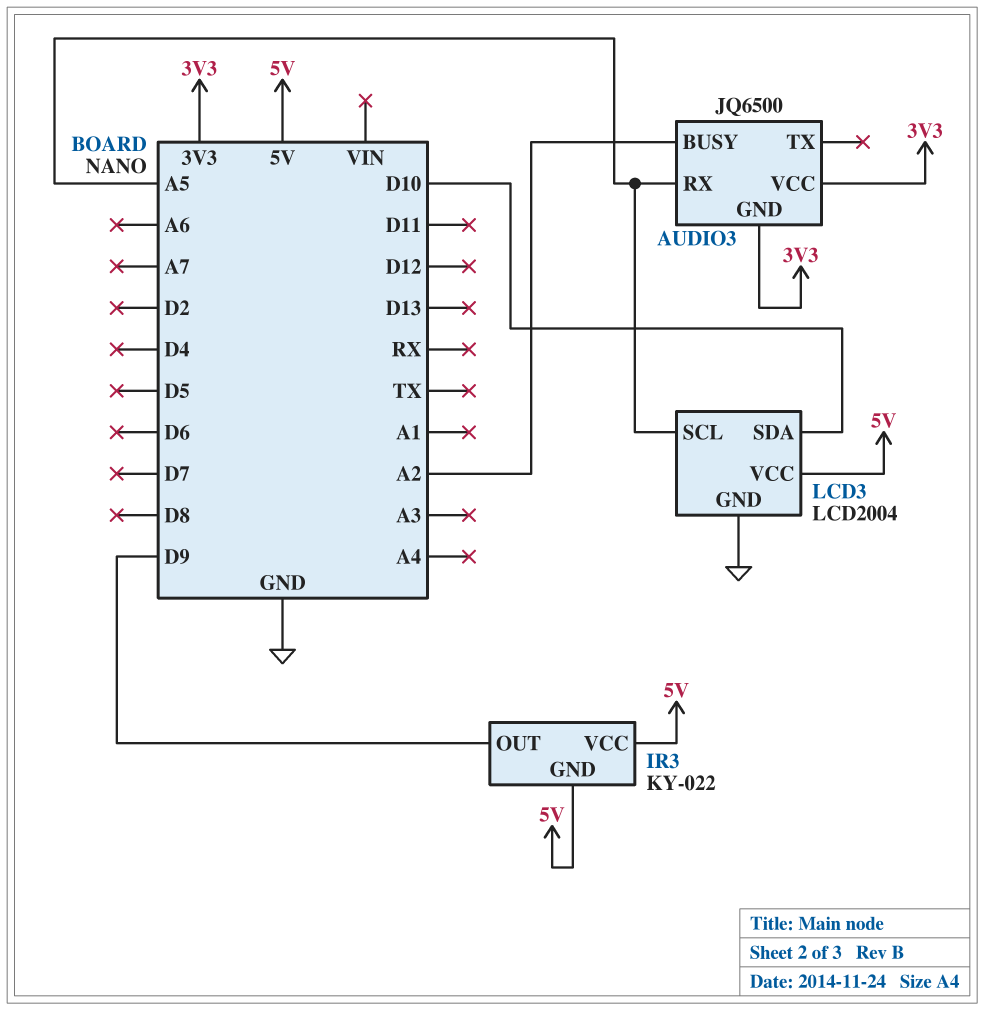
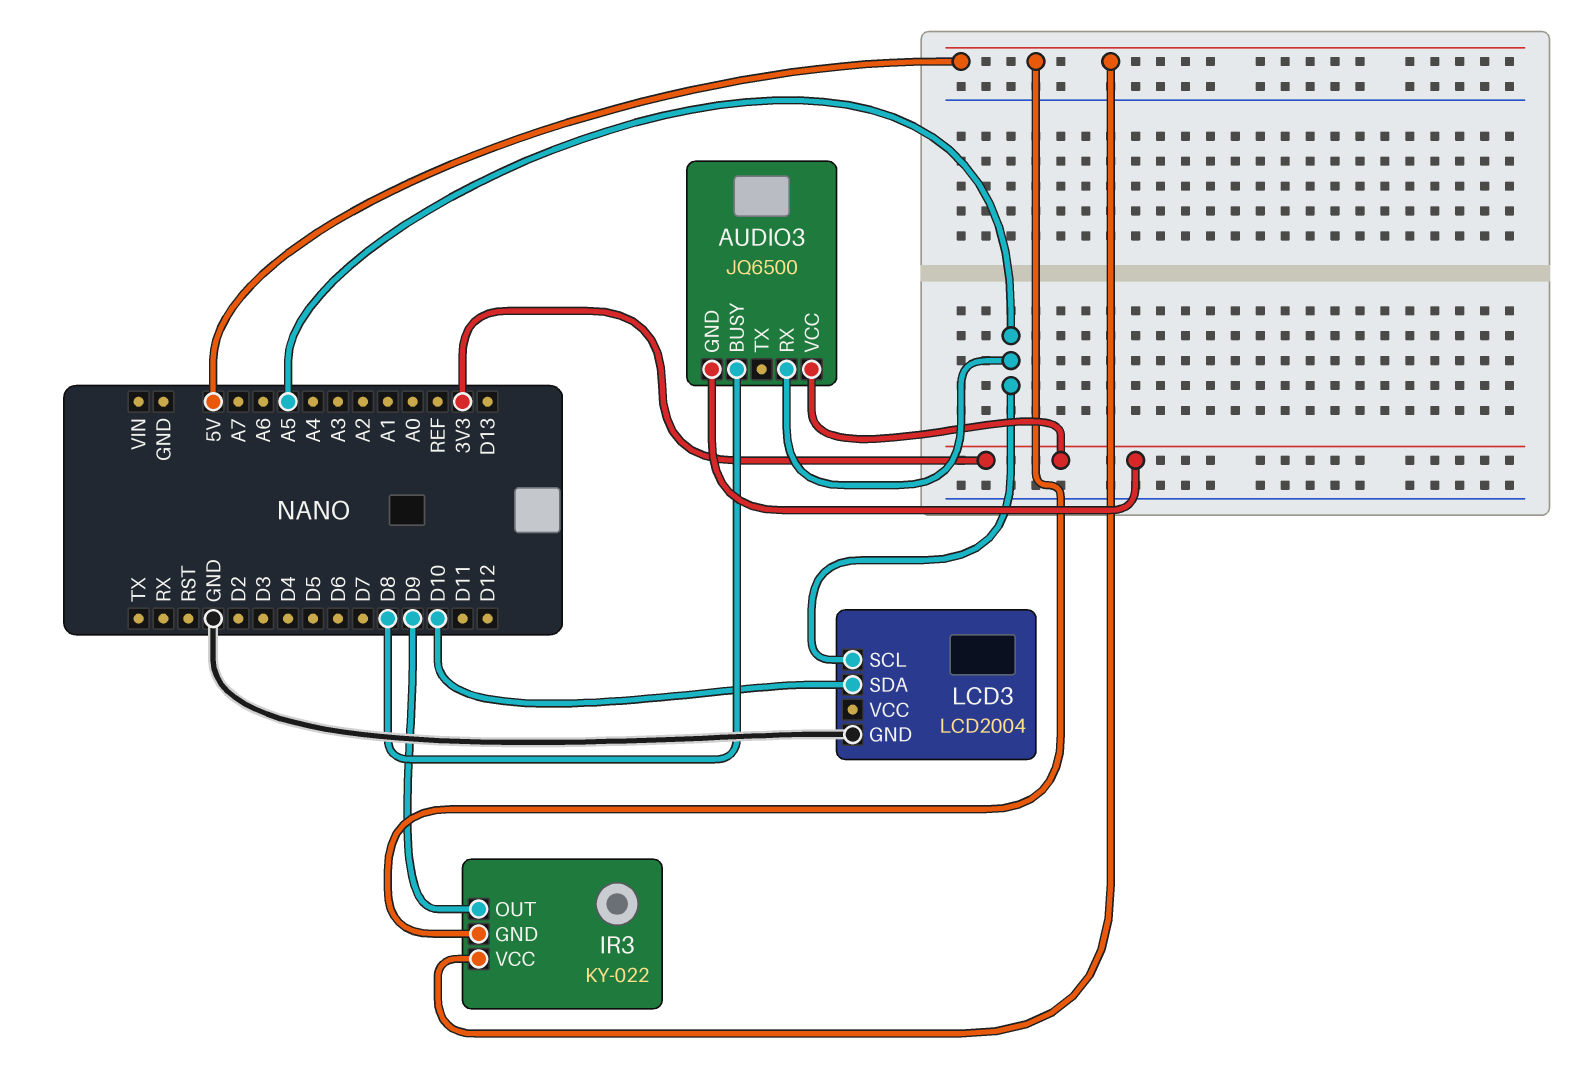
AUDIO3 pin BUSY: A2 -> D8
LCD3 pin VCC: 5V -> none

